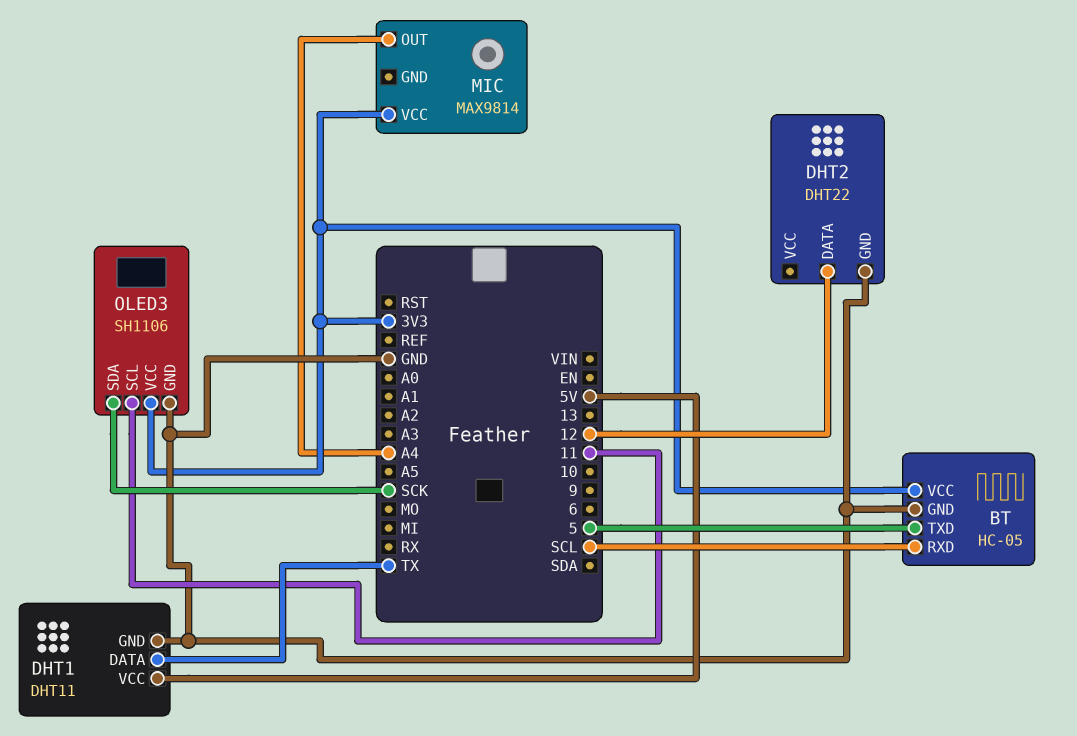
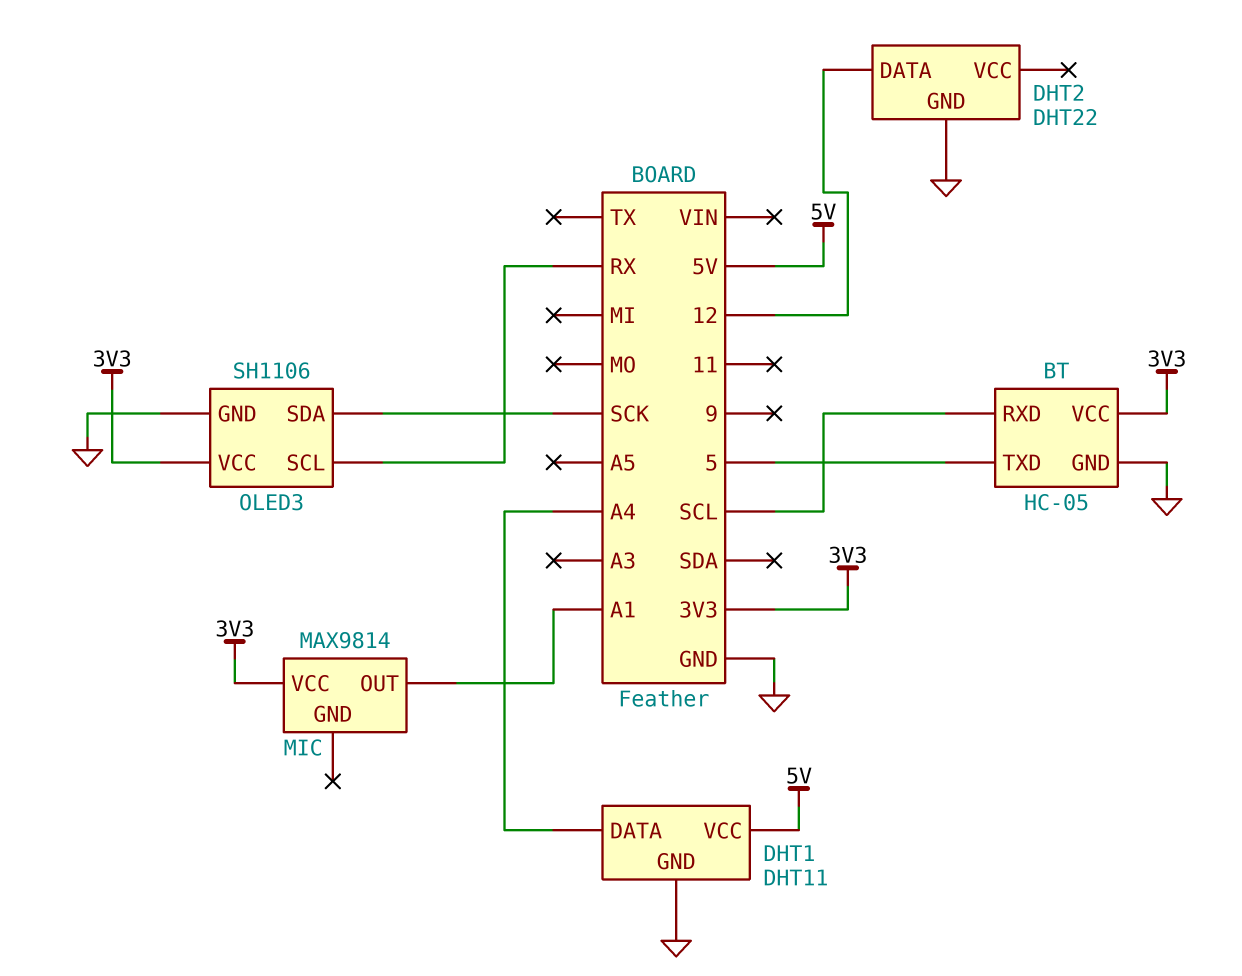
DHT1 pin DATA: TX -> A4
MIC pin OUT: A4 -> A1
OLED3 pin SCL: 11 -> RX

